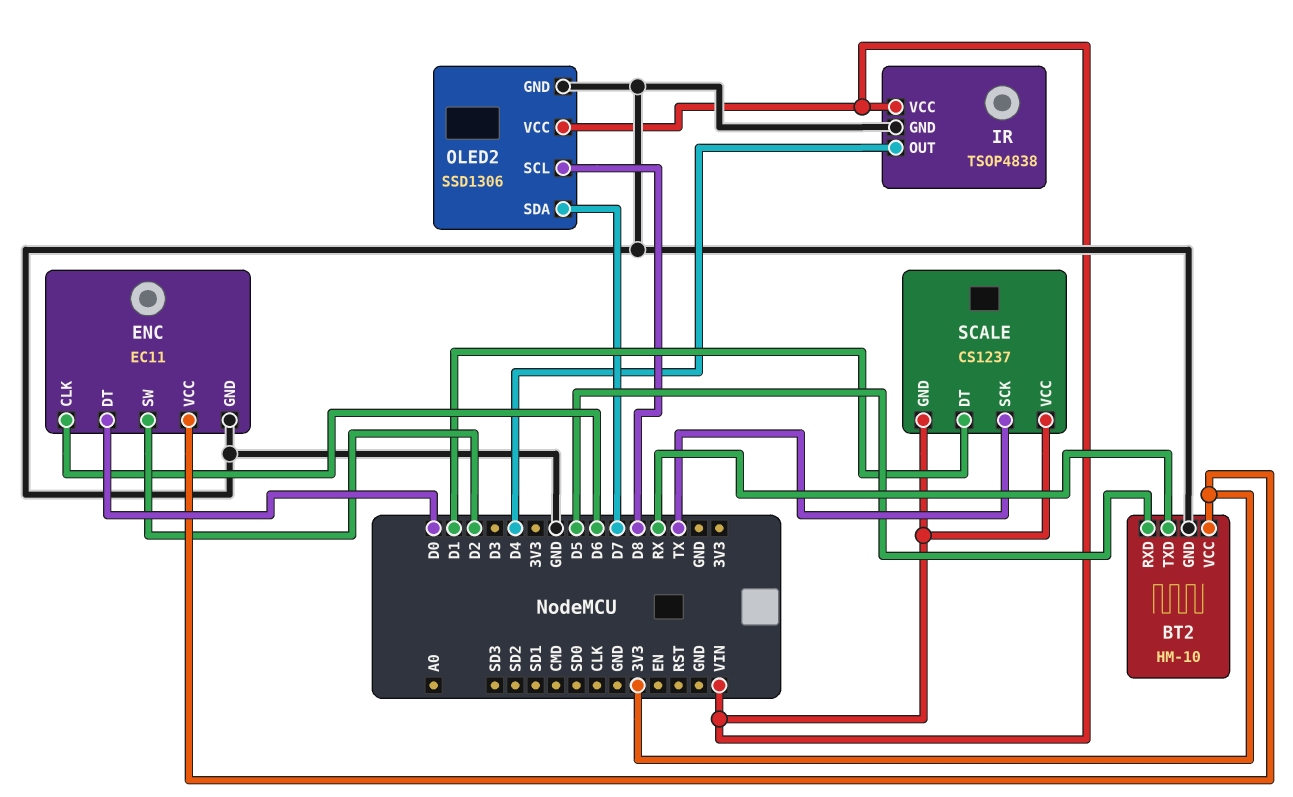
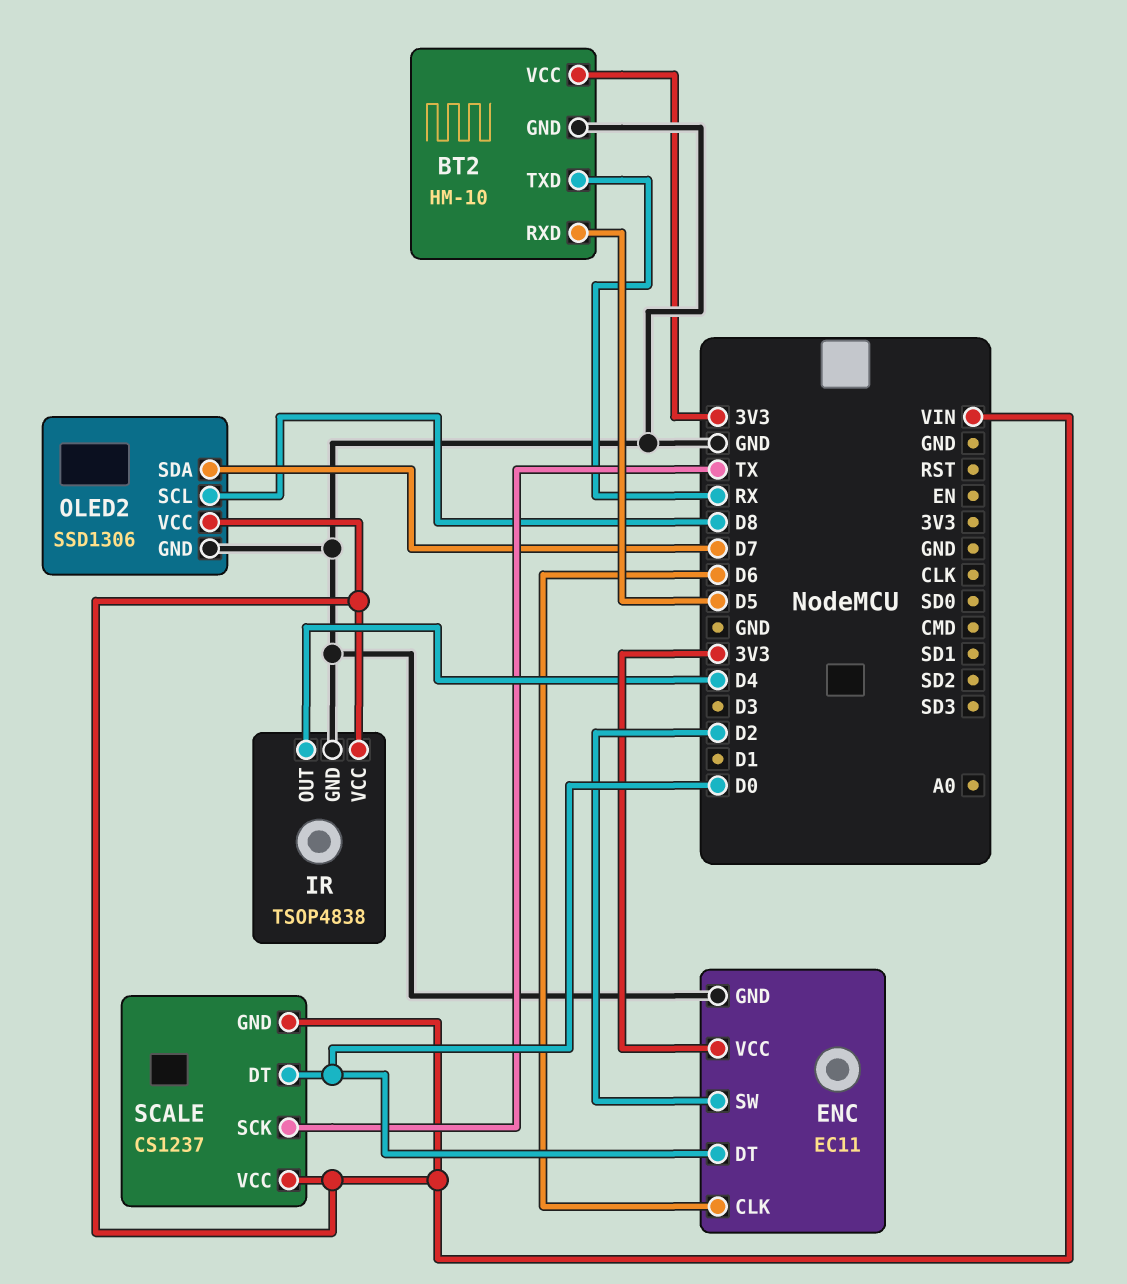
SCALE pin DT: D1 -> D0

